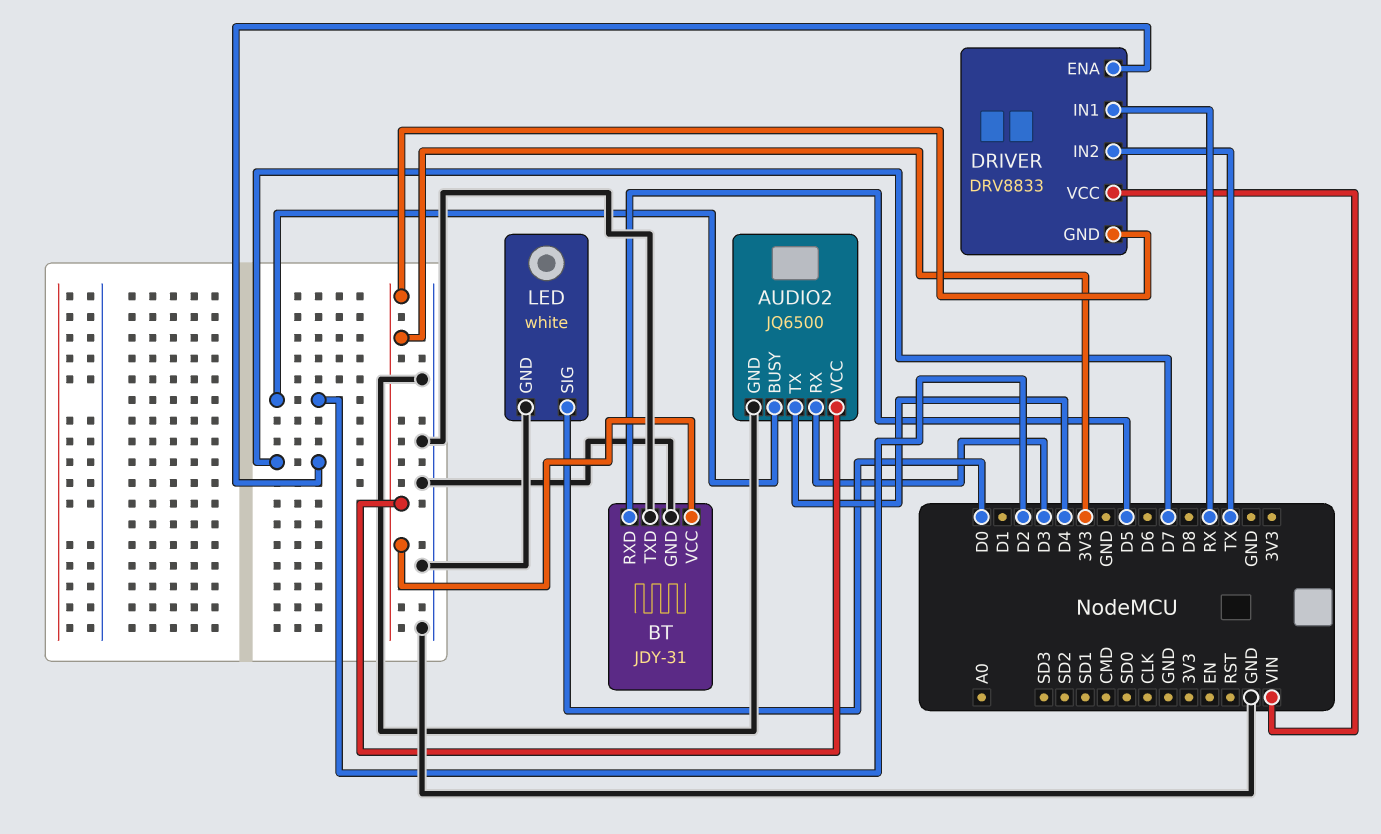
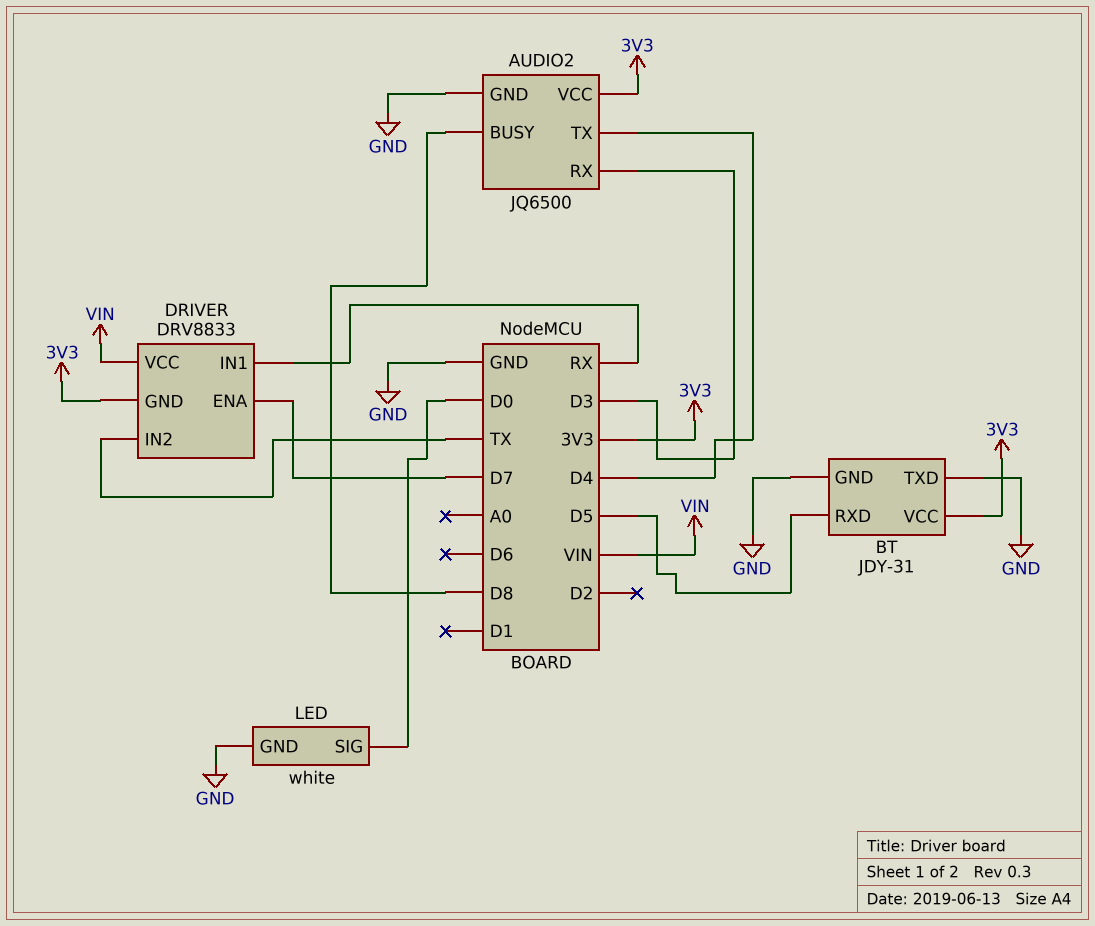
AUDIO2 pin BUSY: D2 -> D8

